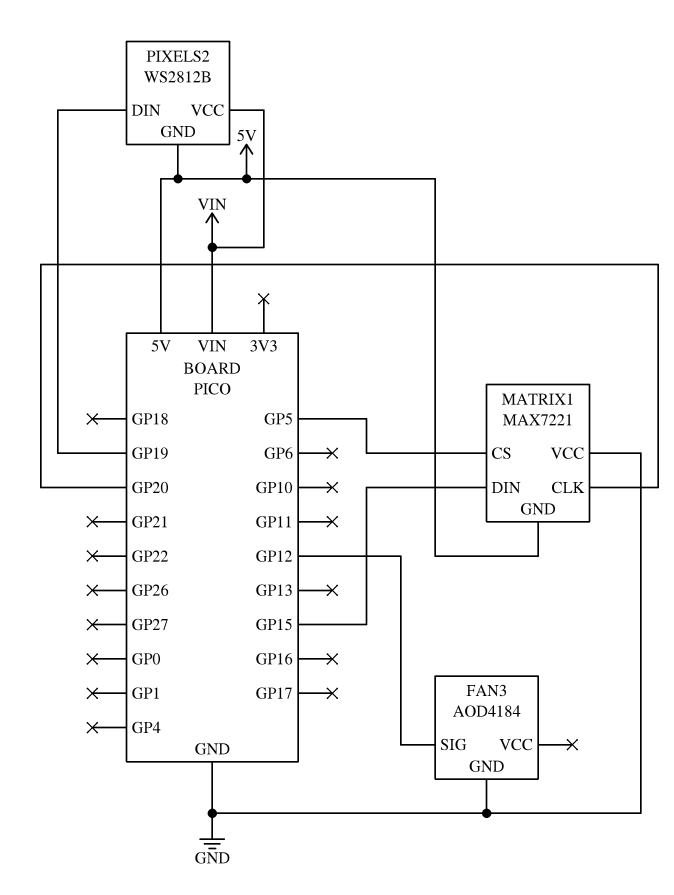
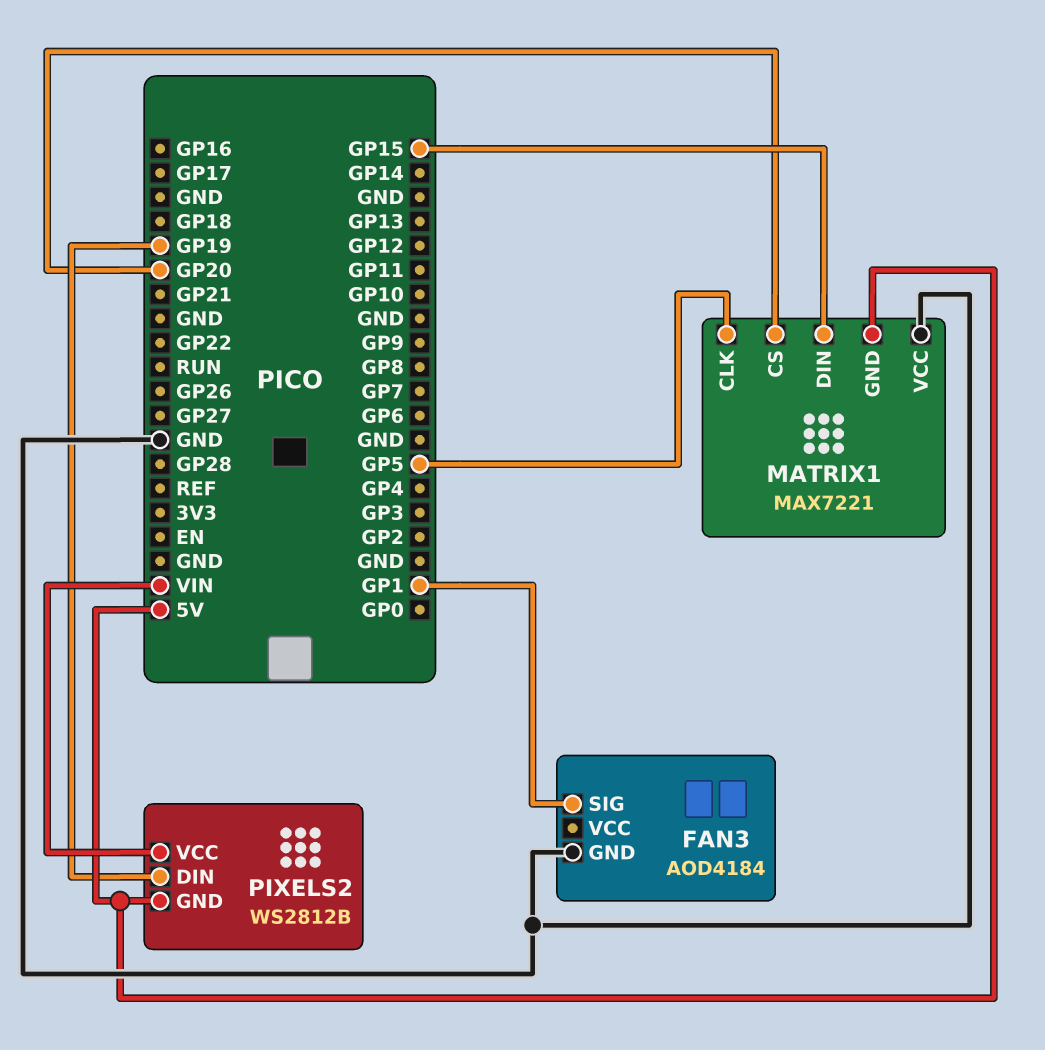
FAN3 pin SIG: GP12 -> GP1
MATRIX1 pin CLK: GP20 -> GP5
MATRIX1 pin CS: GP5 -> GP20

